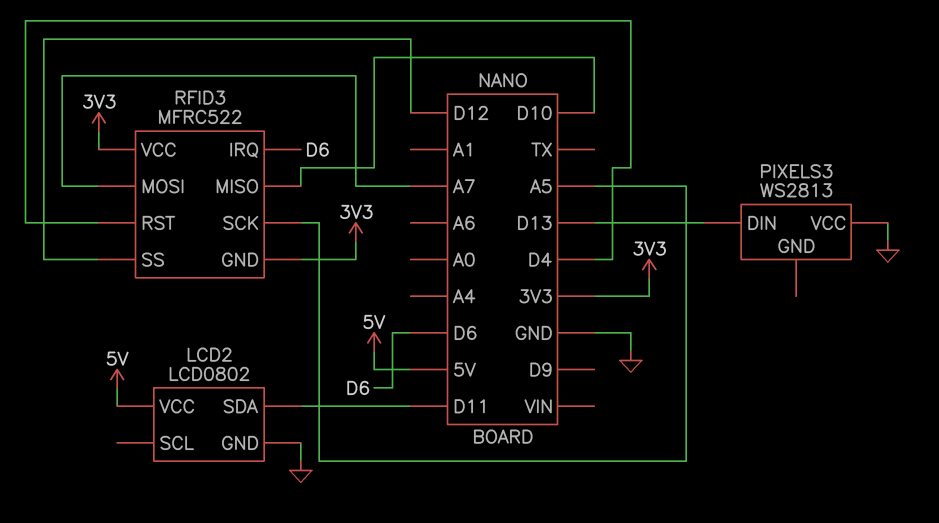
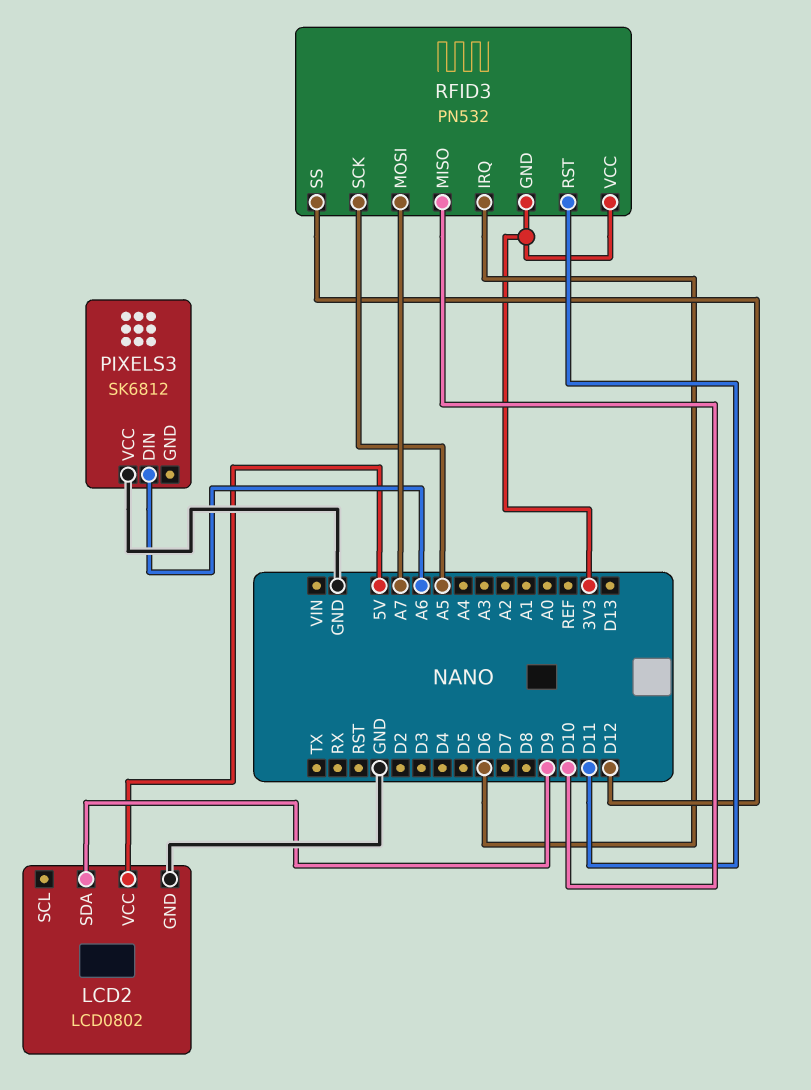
LCD2 pin SDA: D11 -> D9
PIXELS3: WS2813 -> SK6812
PIXELS3 pin DIN: D13 -> A6
RFID3: MFRC522 -> PN532
RFID3 pin RST: D4 -> D11

